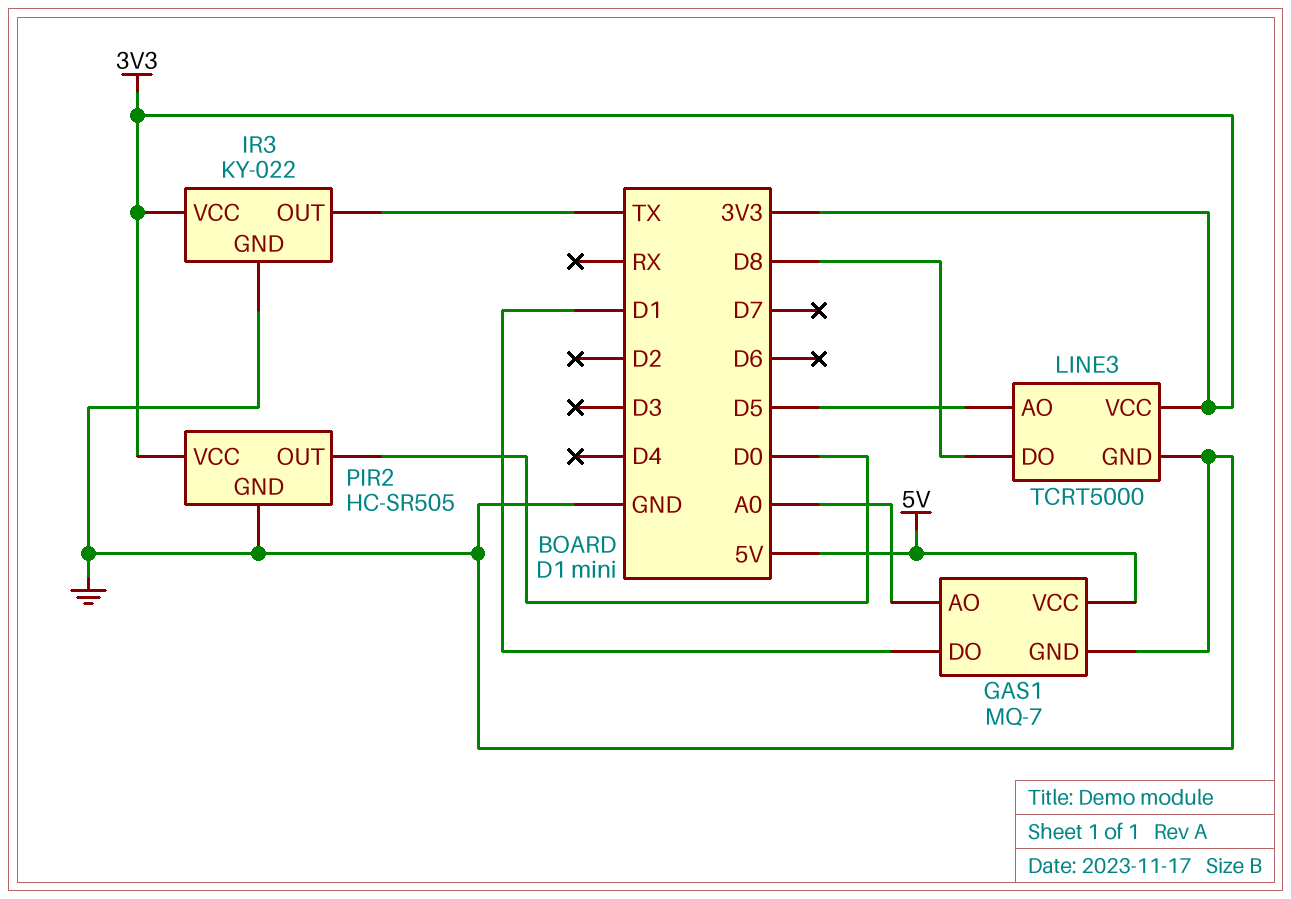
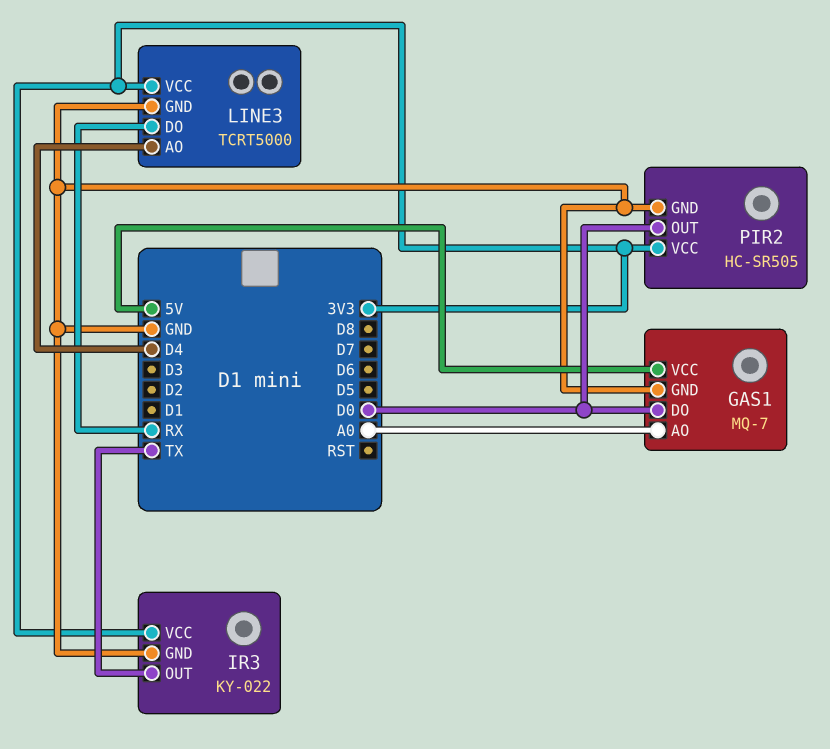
GAS1 pin DO: D1 -> D0
LINE3 pin AO: D5 -> D4
LINE3 pin DO: D8 -> RX

